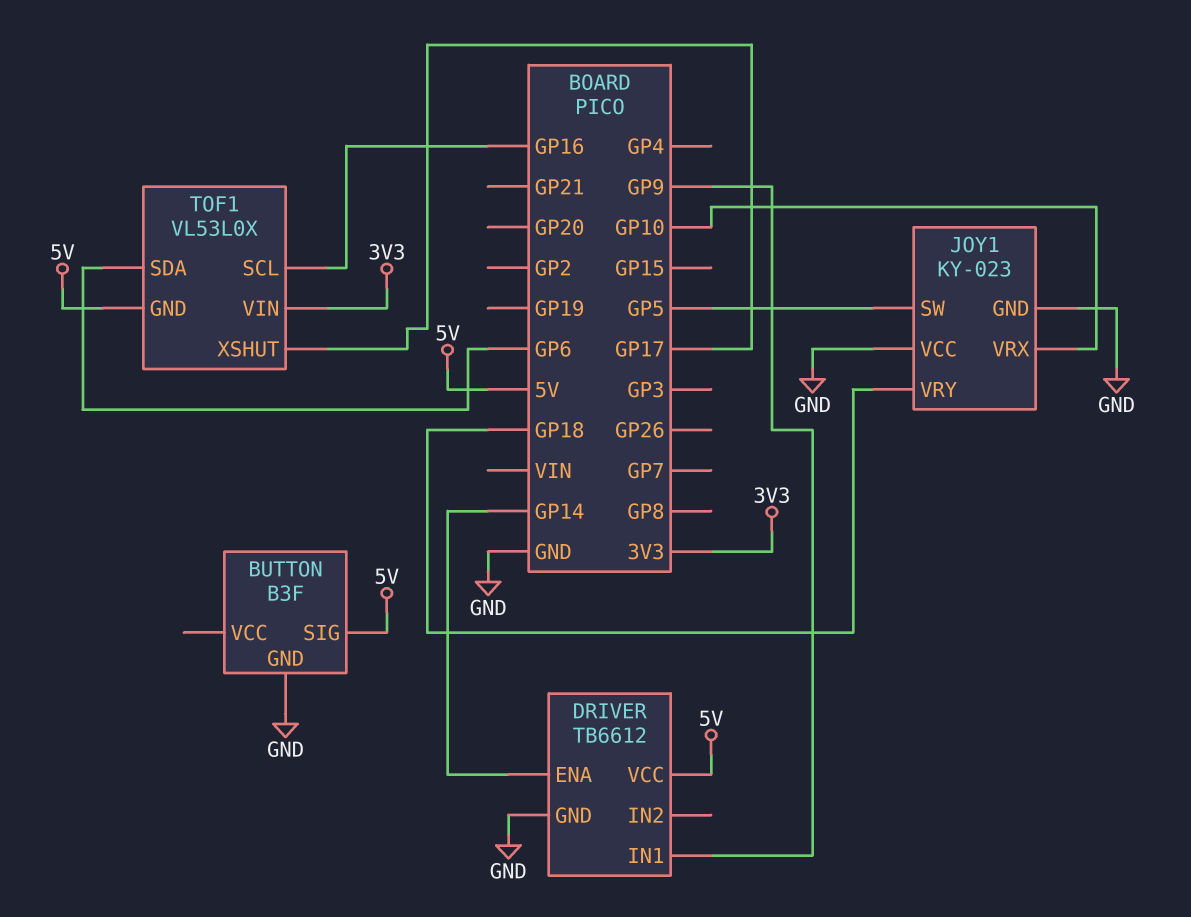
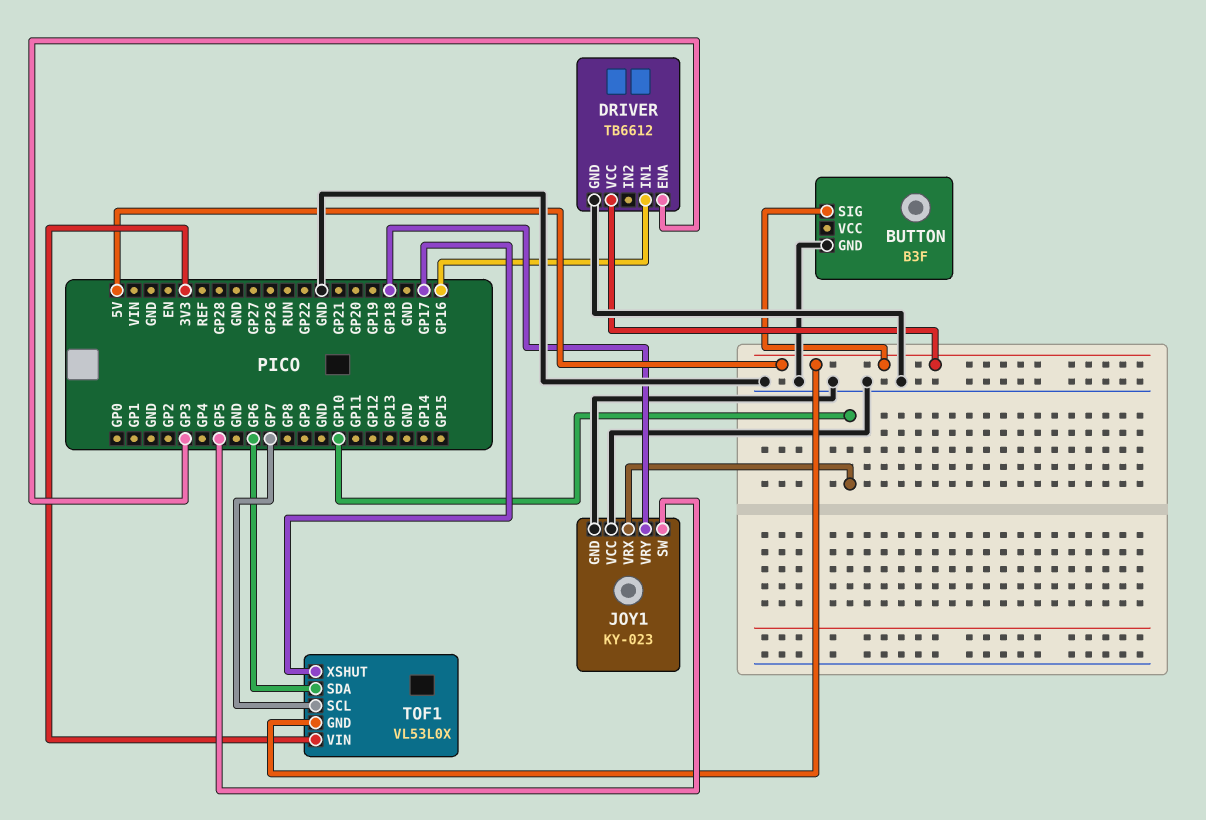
DRIVER pin ENA: GP14 -> GP3
DRIVER pin IN1: GP9 -> GP16
TOF1 pin SCL: GP16 -> GP7

